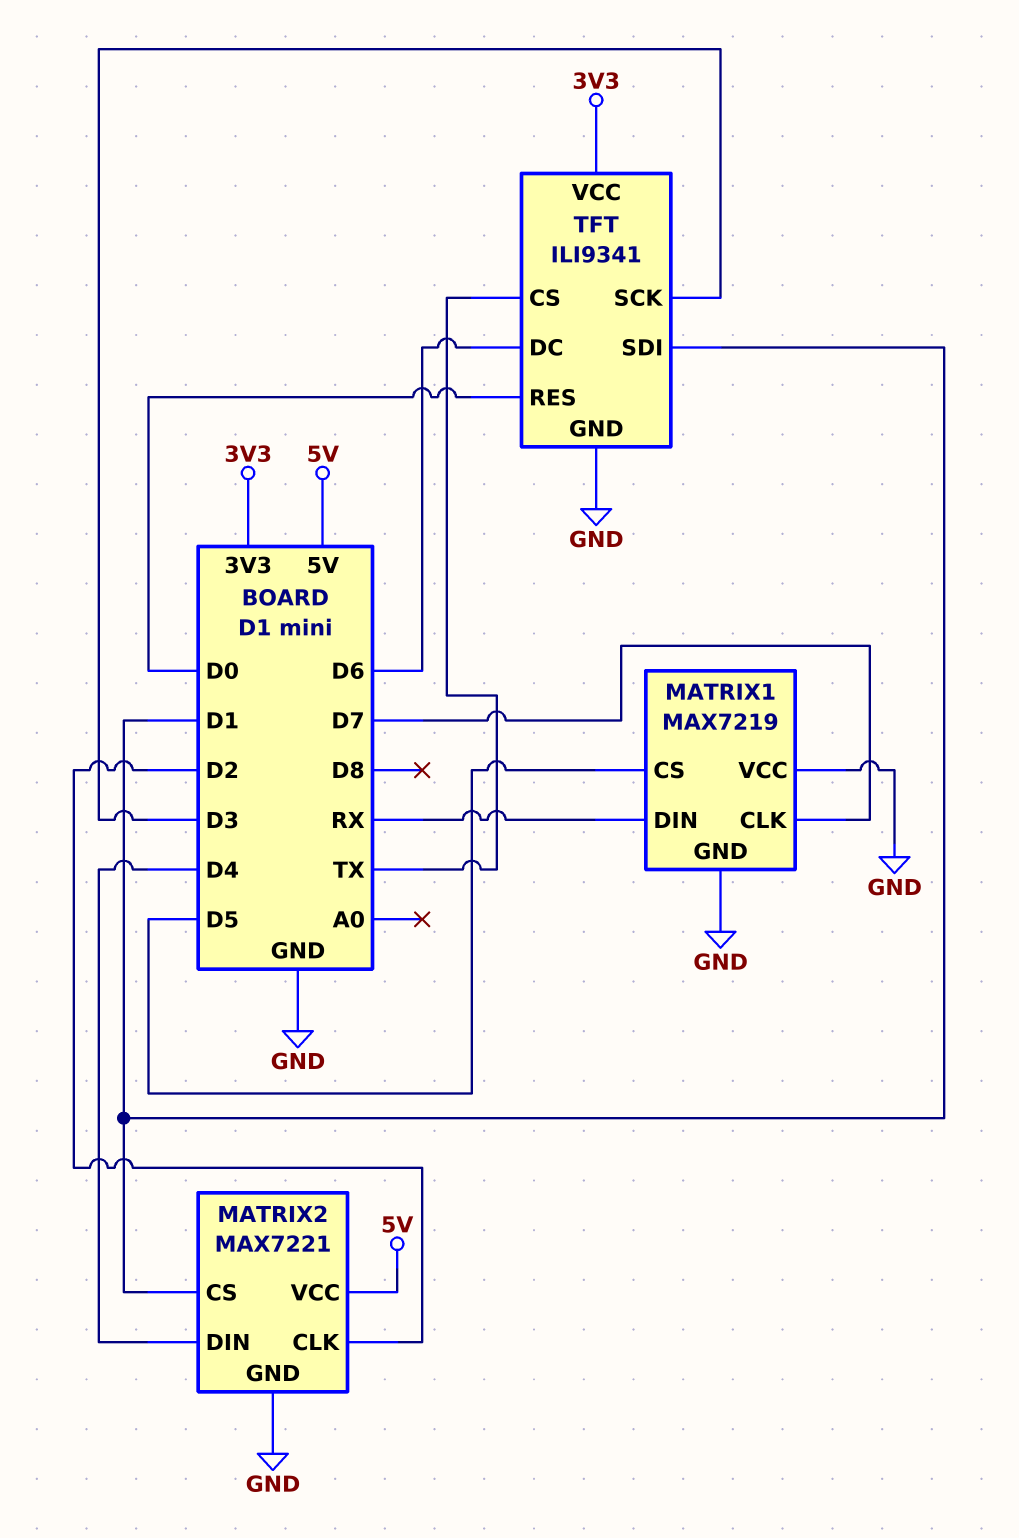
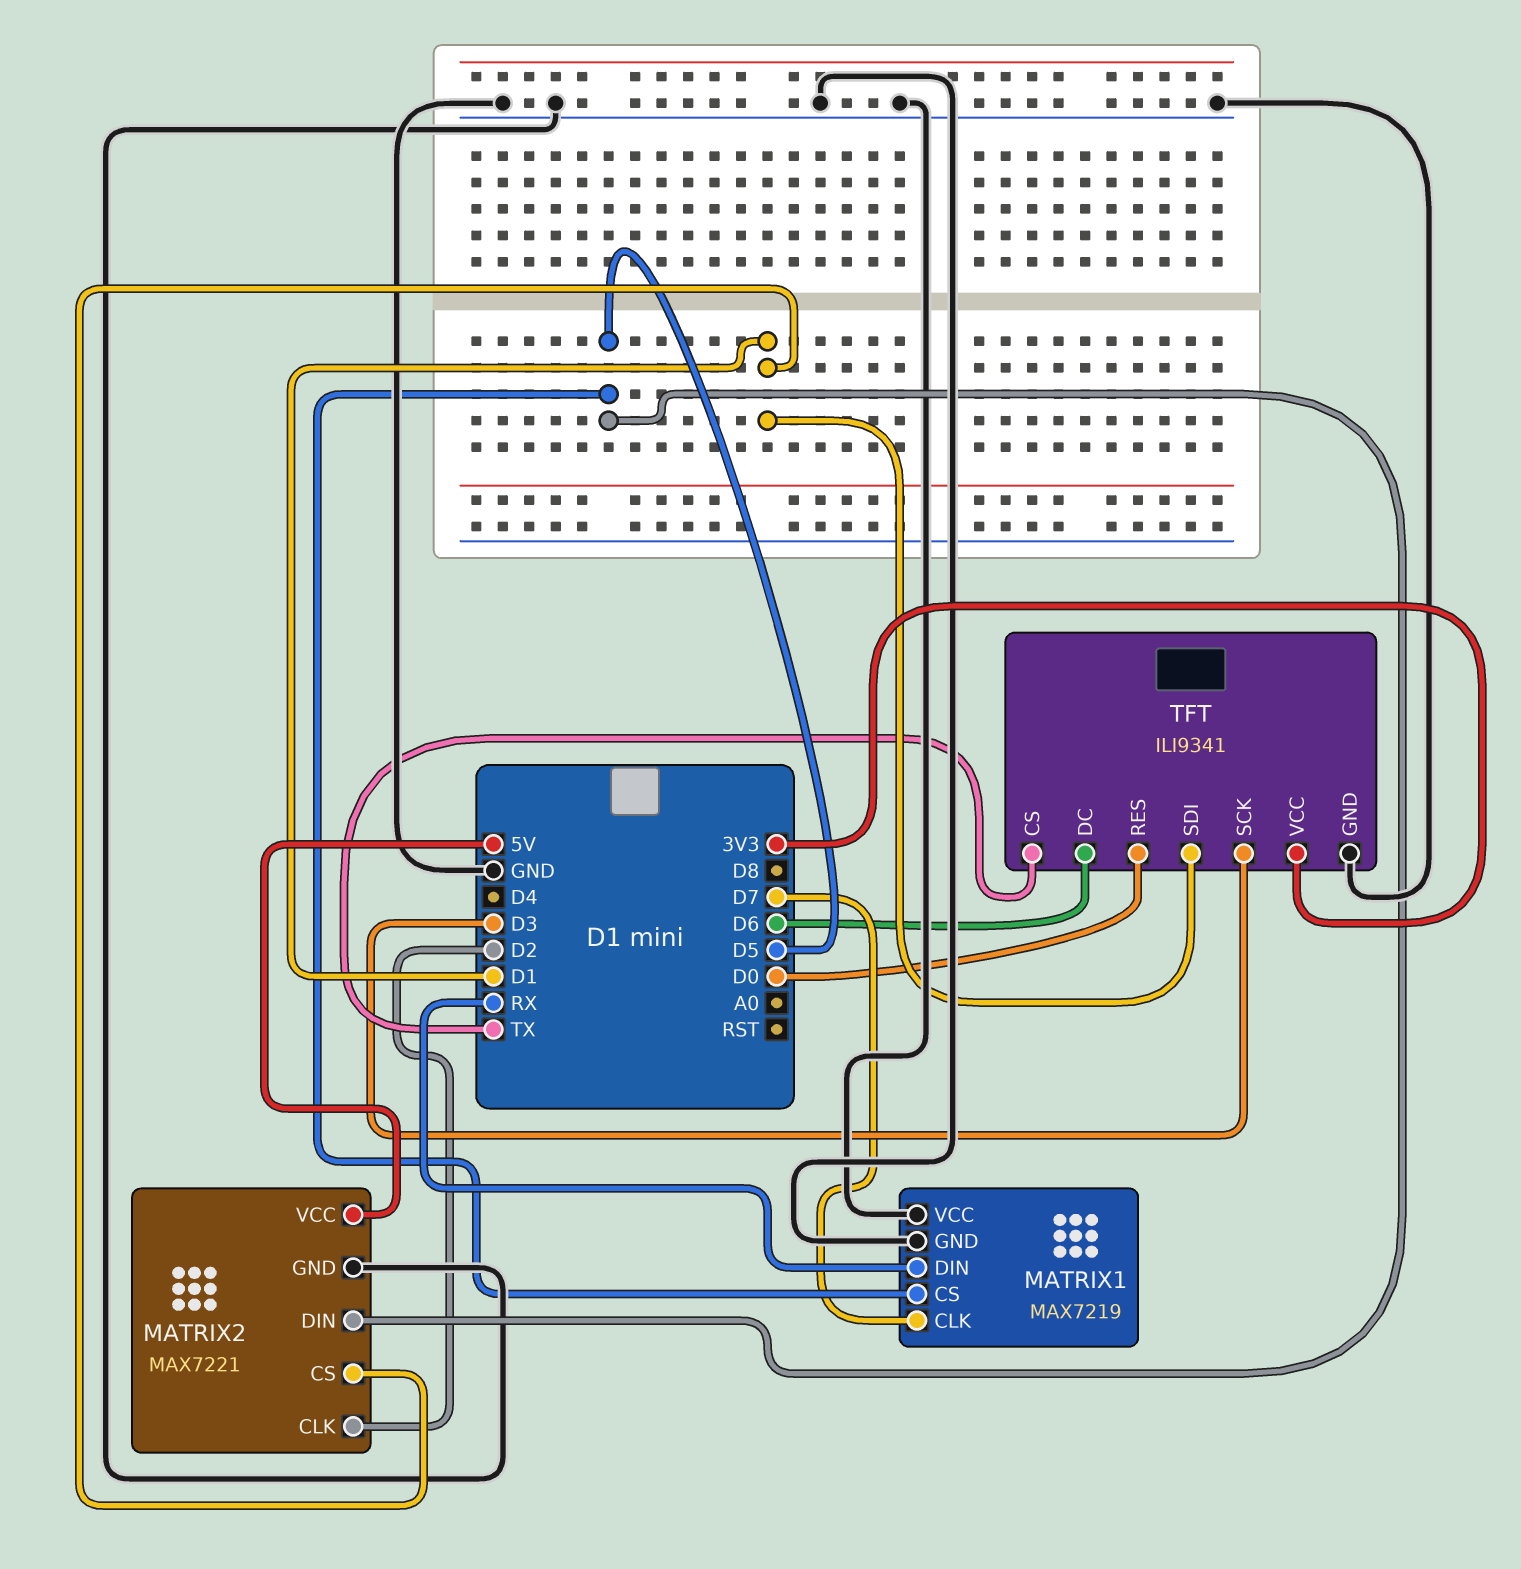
MATRIX2 pin DIN: D4 -> D5

